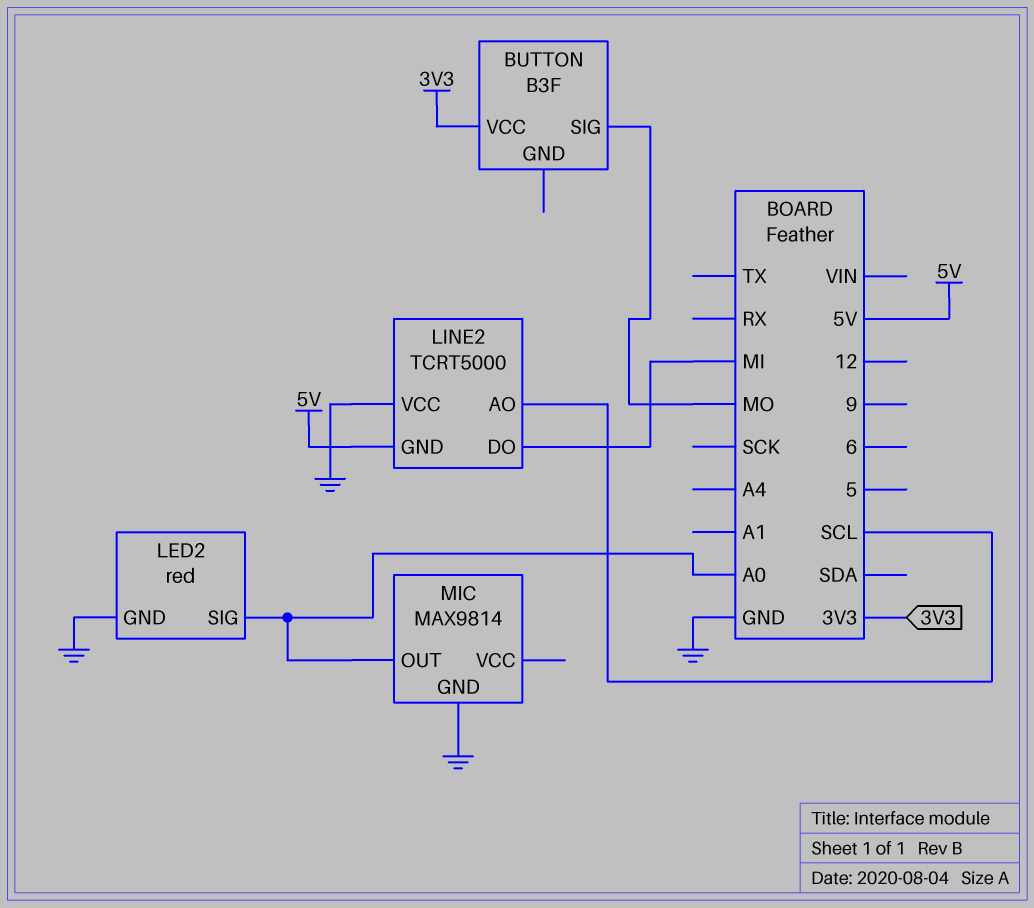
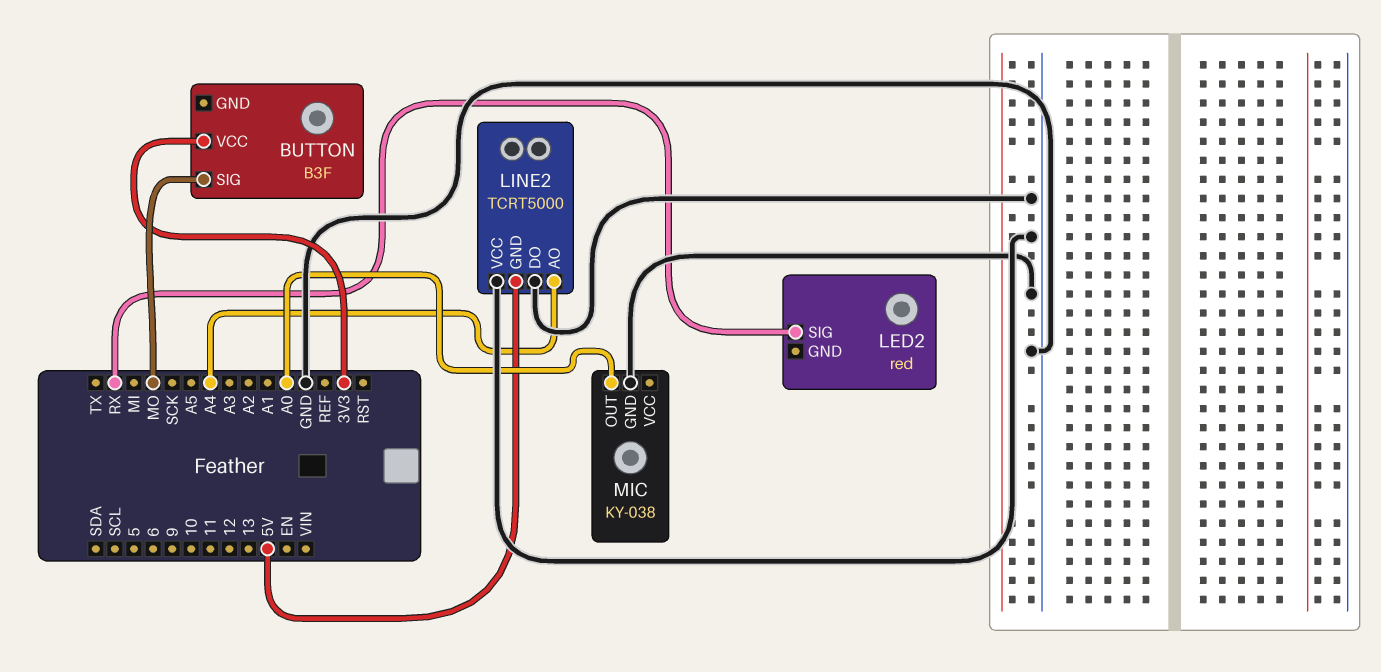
LED2 pin GND: GND -> none
LED2 pin SIG: A0 -> RX
LINE2 pin AO: SCL -> A4
LINE2 pin DO: MI -> GND
MIC: MAX9814 -> KY-038

